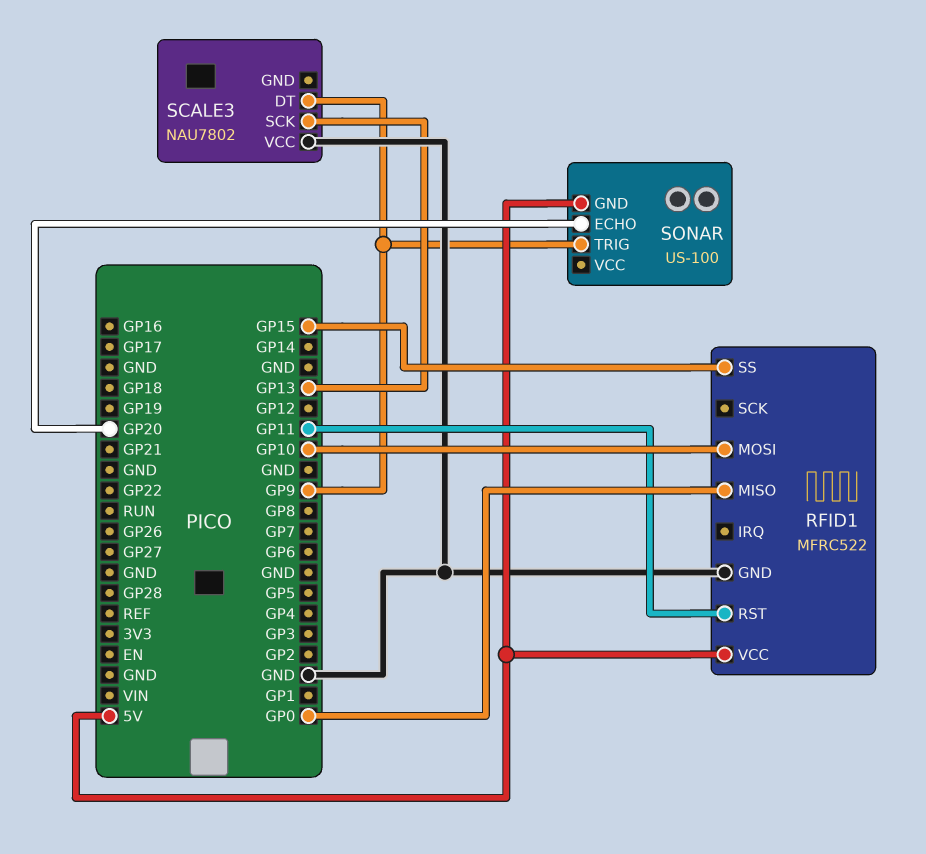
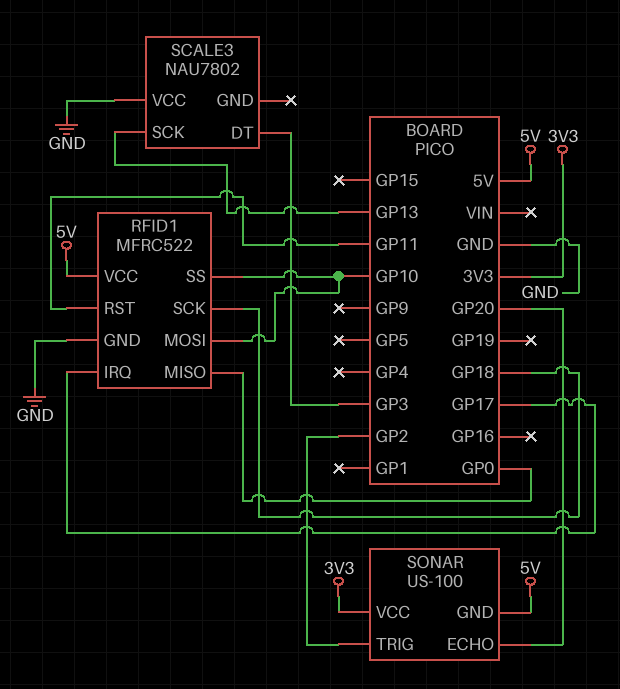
RFID1 pin IRQ: none -> GP17
RFID1 pin SCK: none -> GP18
RFID1 pin SS: GP15 -> GP10
SCALE3 pin DT: GP9 -> GP3
SONAR pin TRIG: GP9 -> GP2
SONAR pin VCC: none -> 3V3

